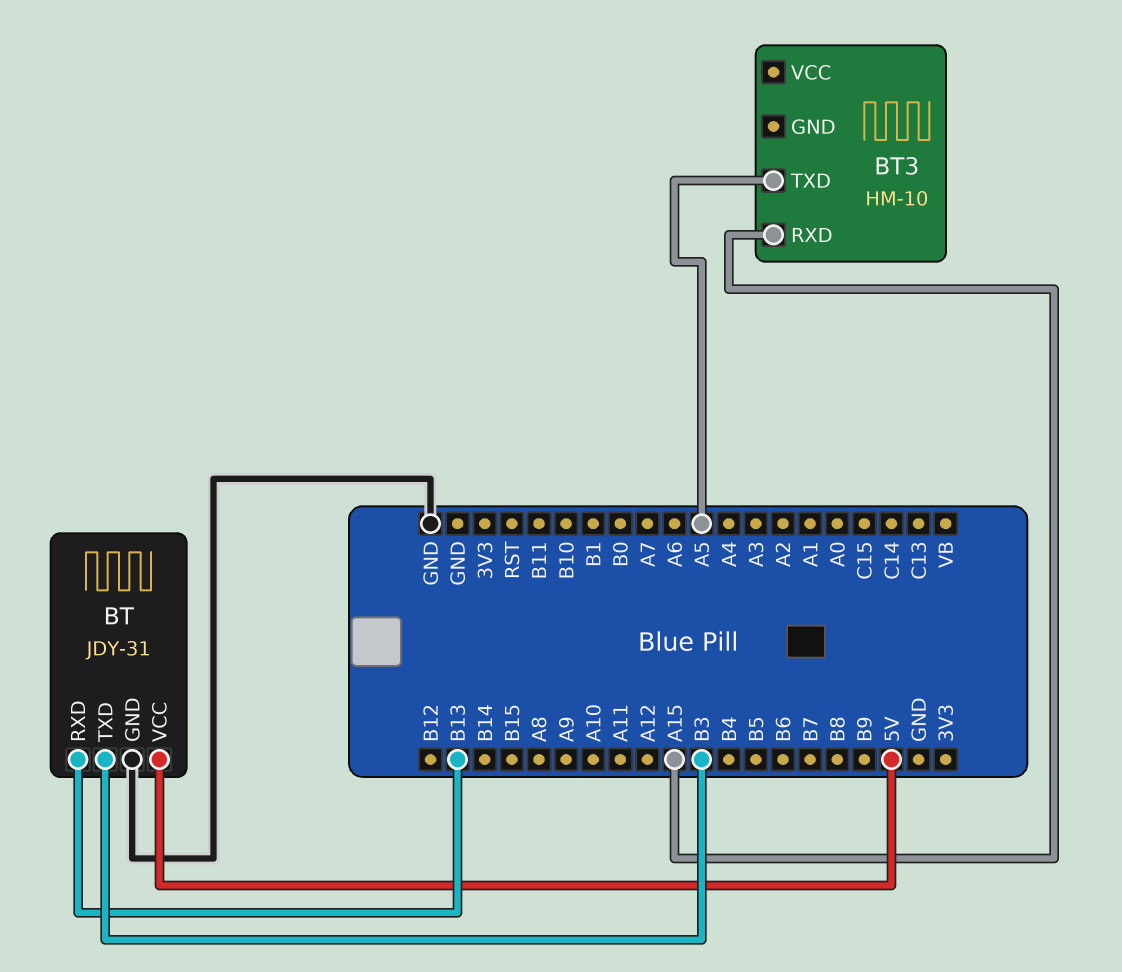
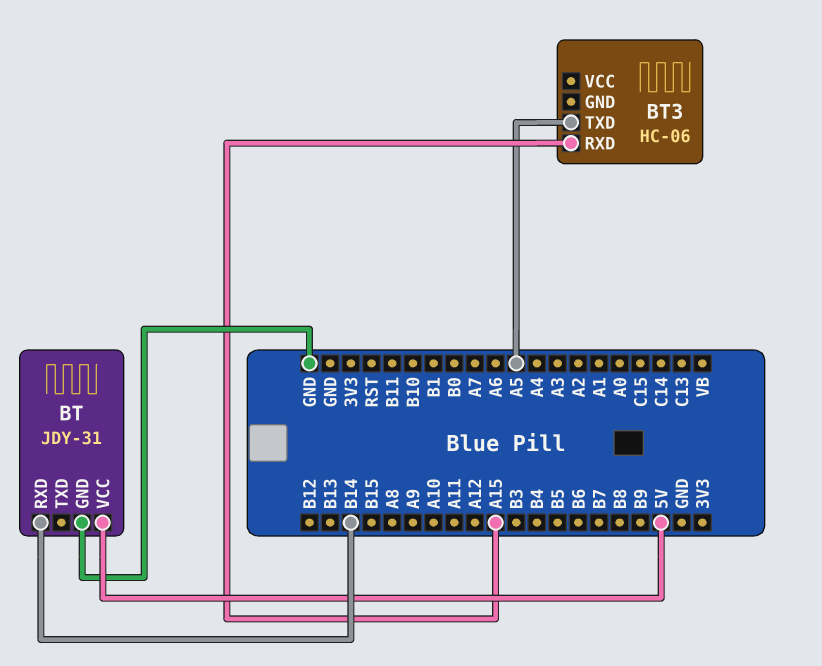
BT pin RXD: B13 -> B14
BT pin TXD: B3 -> none
BT3: HM-10 -> HC-06

